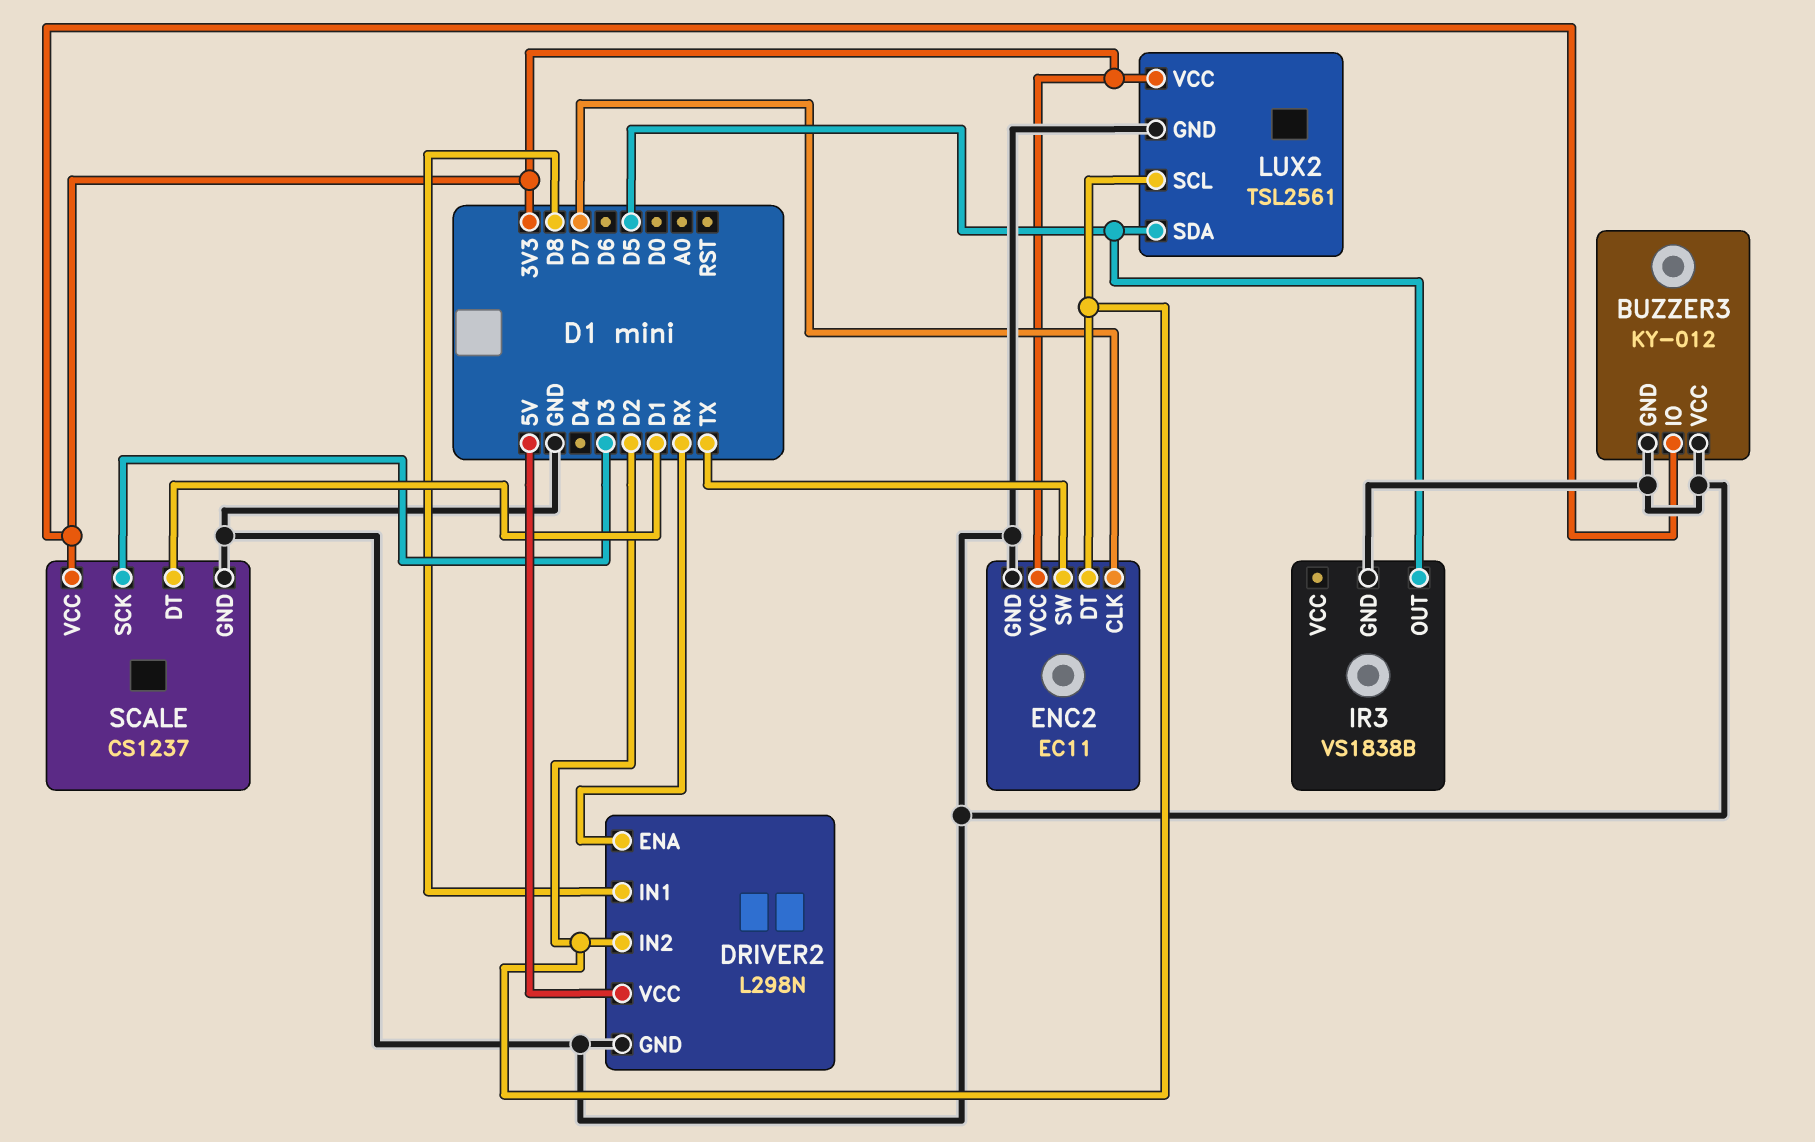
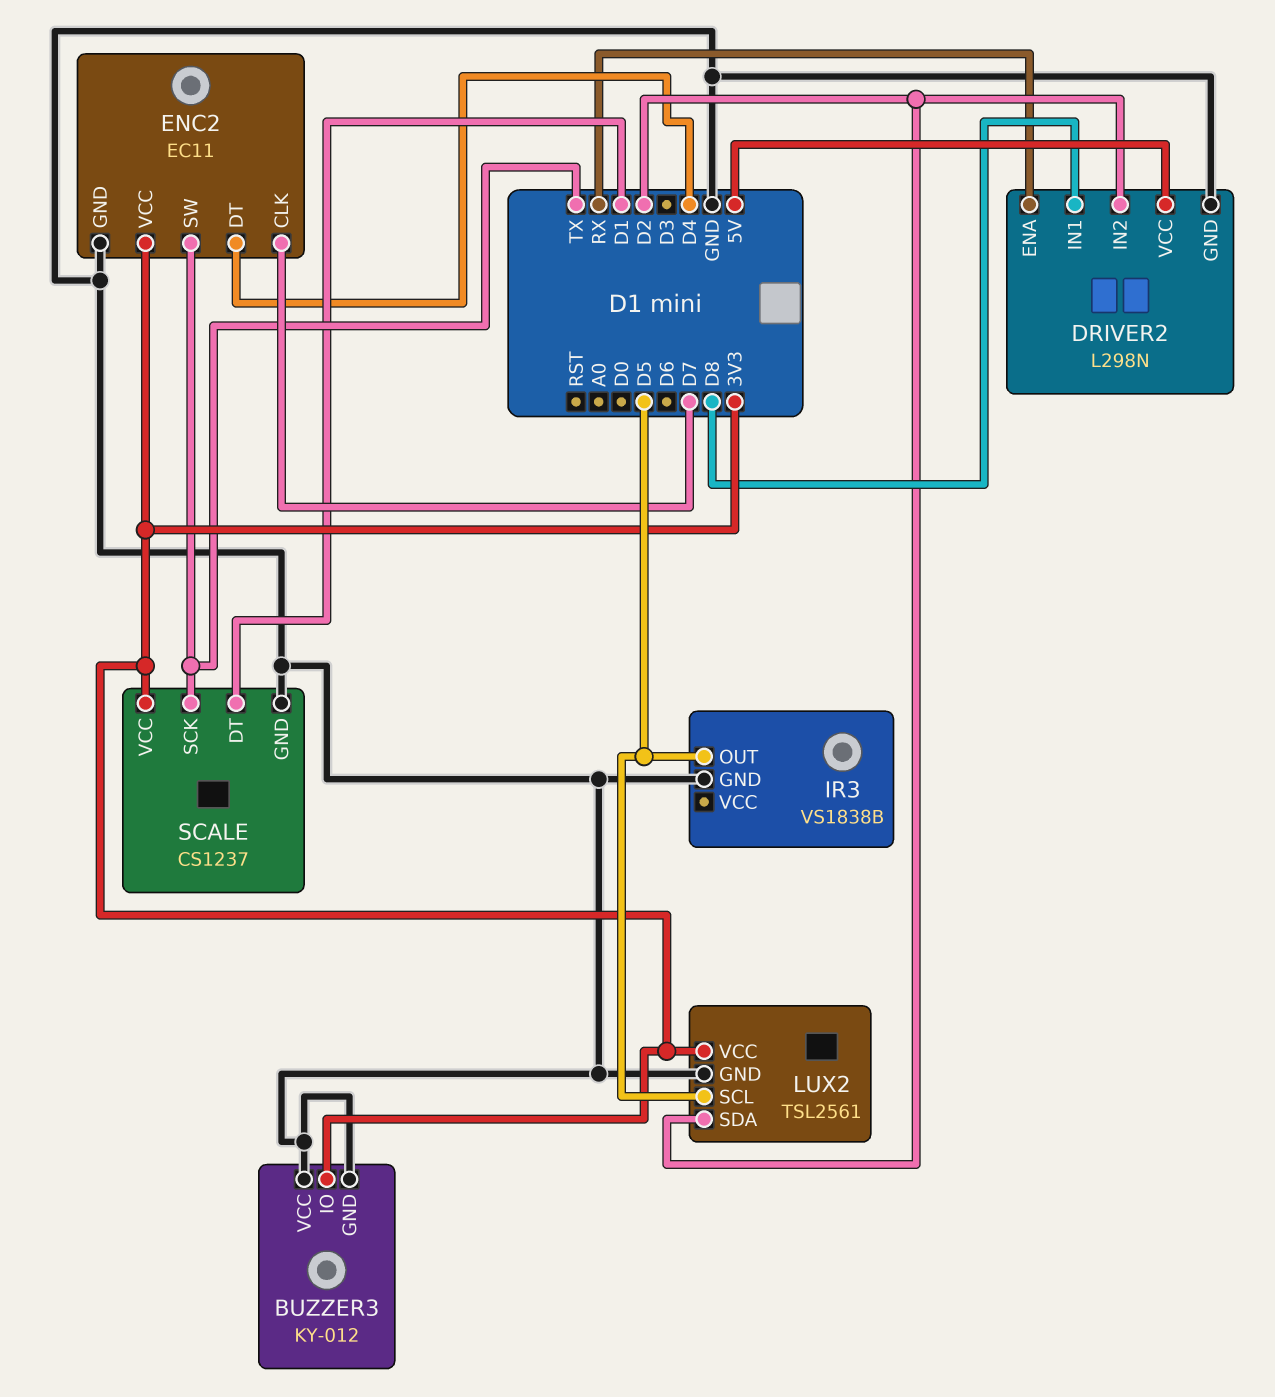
ENC2 pin DT: D2 -> D4
LUX2 pin SCL: D2 -> D5
LUX2 pin SDA: D5 -> D2
SCALE pin SCK: D3 -> TX

